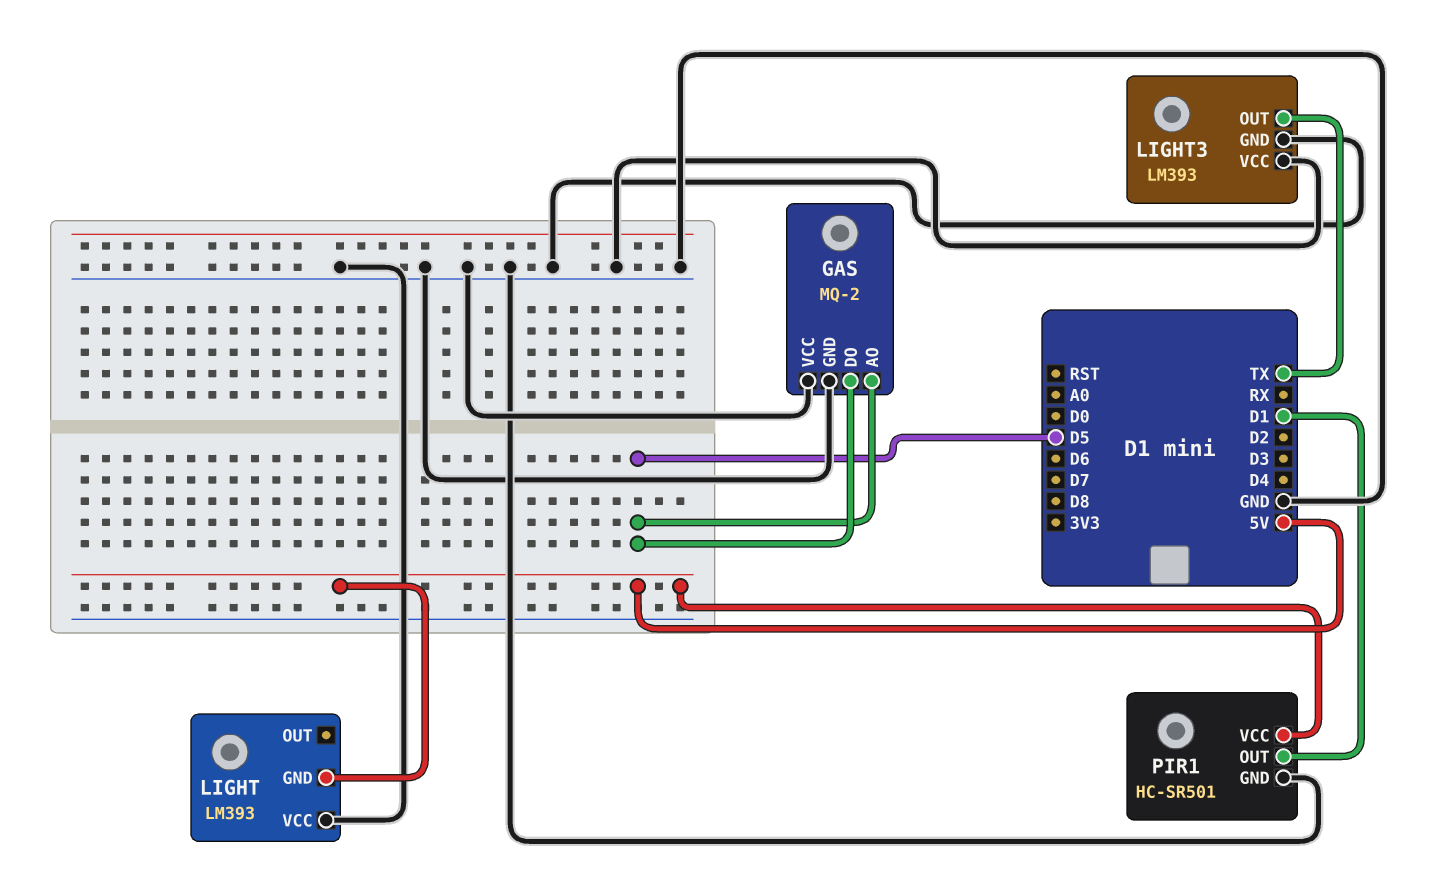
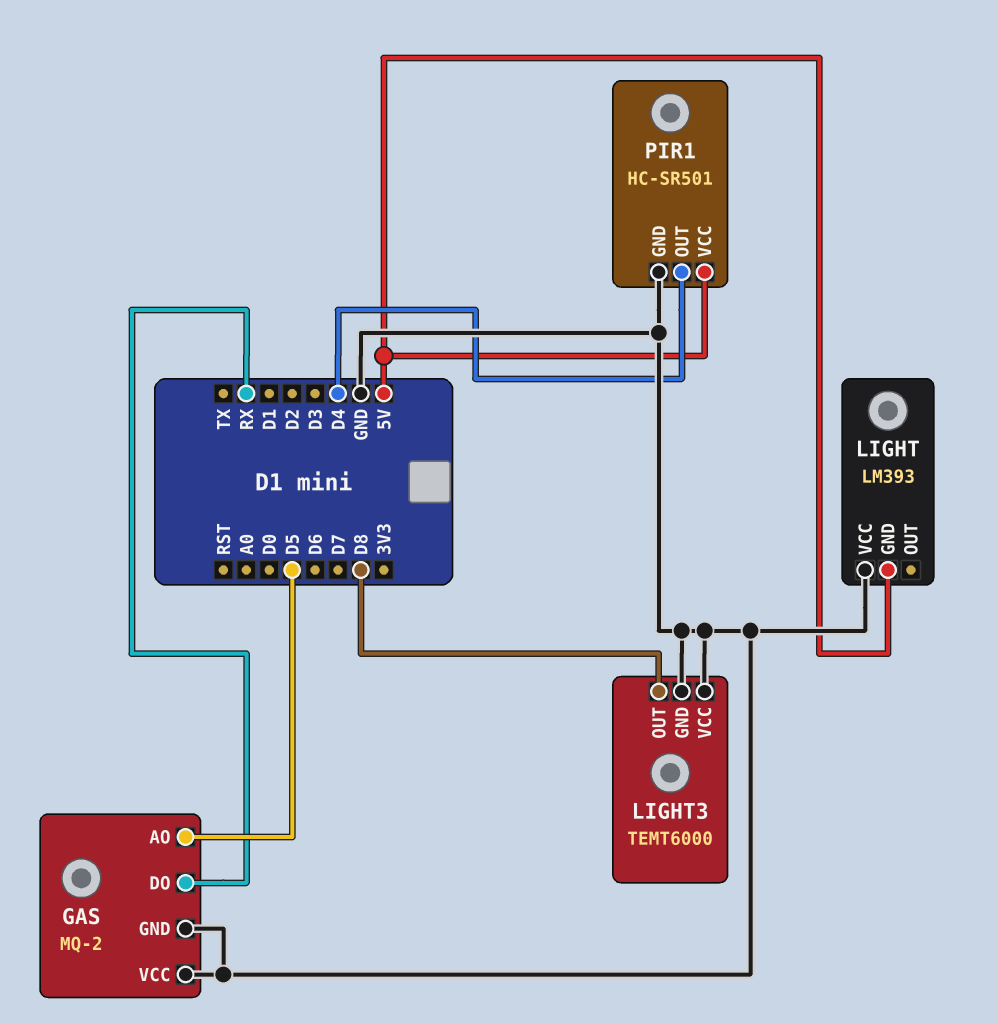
GAS pin DO: D5 -> RX
LIGHT3: LM393 -> TEMT6000
LIGHT3 pin OUT: TX -> D8
PIR1 pin OUT: D1 -> D4

